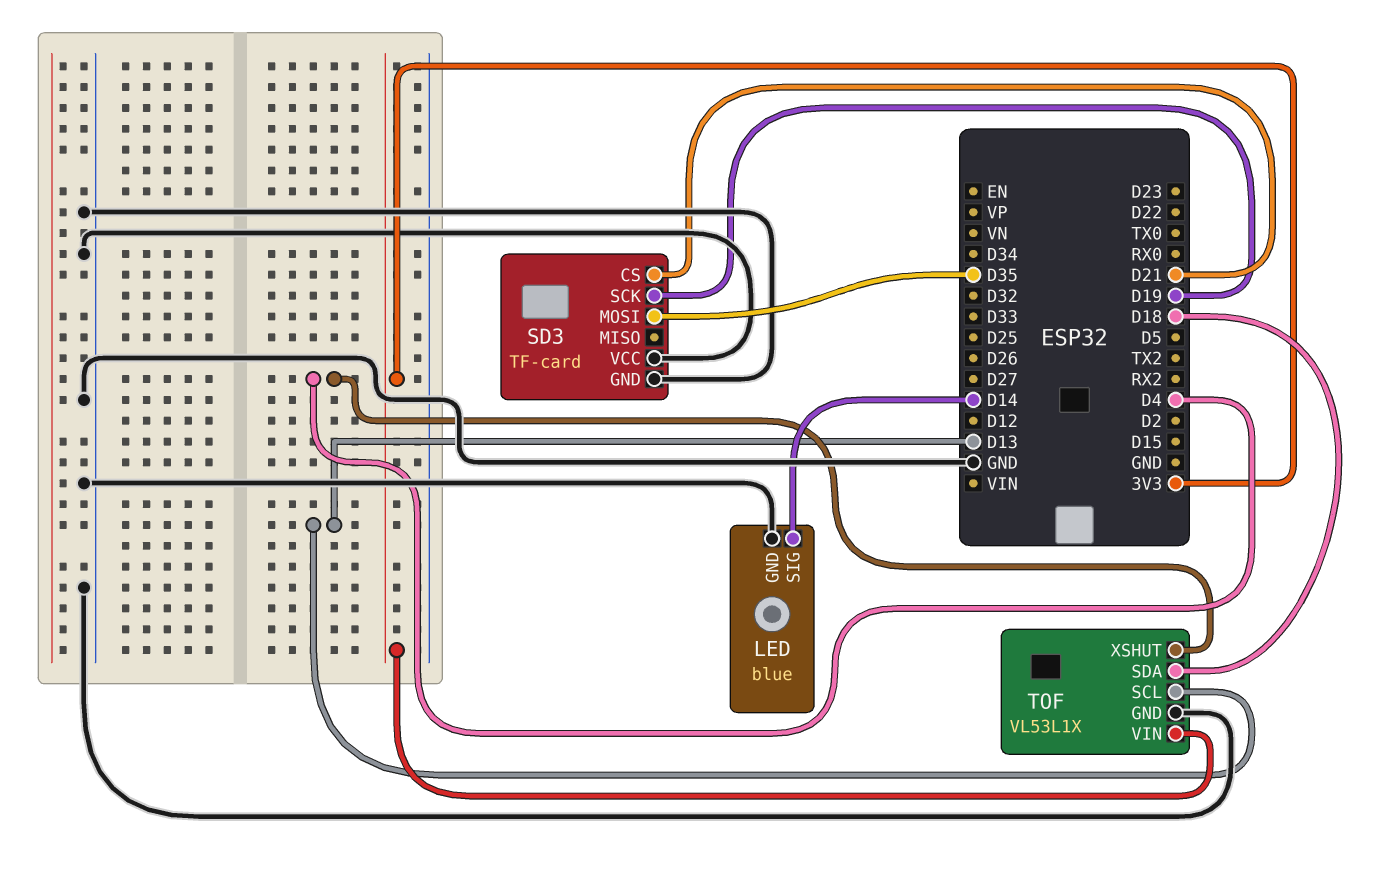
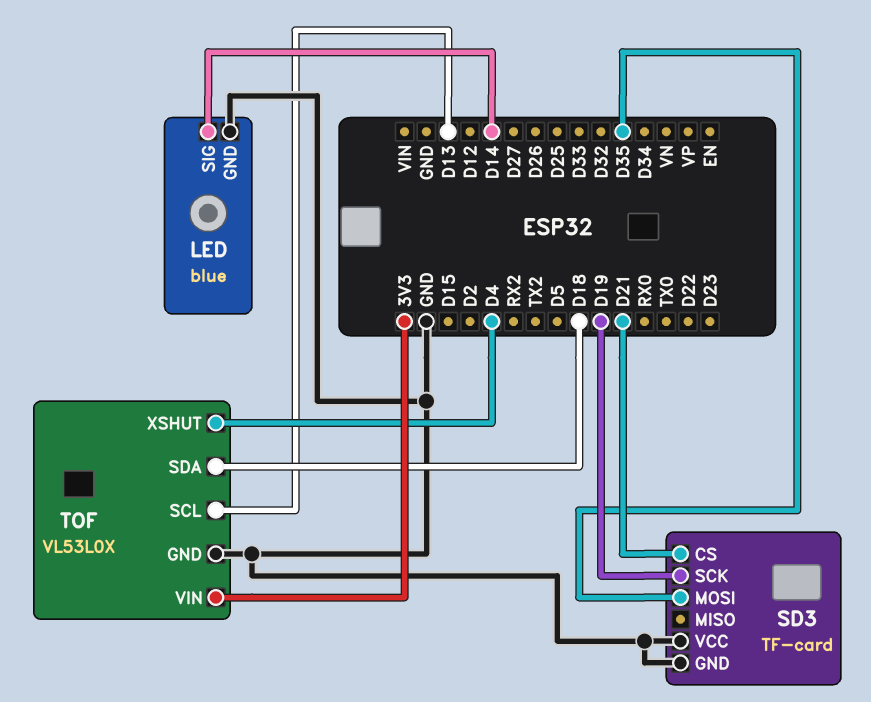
TOF: VL53L1X -> VL53L0X

